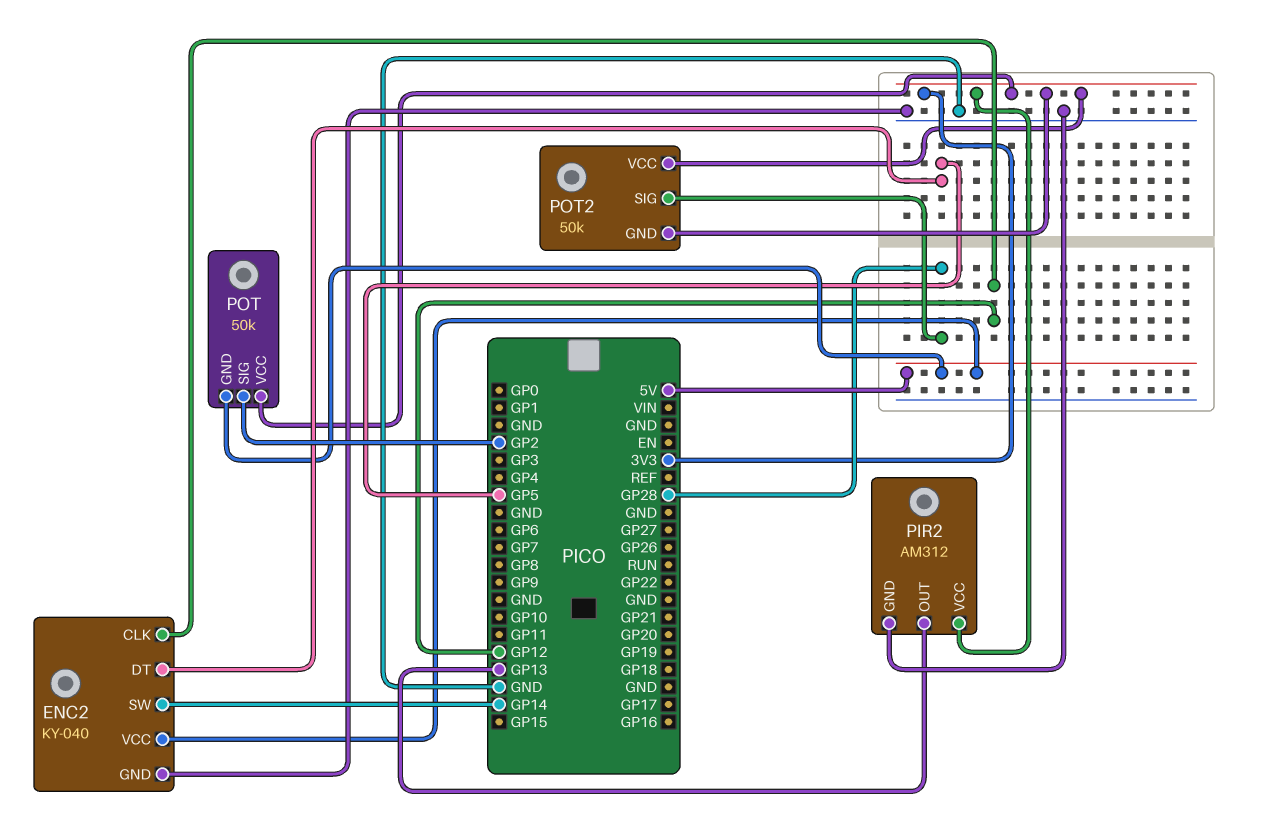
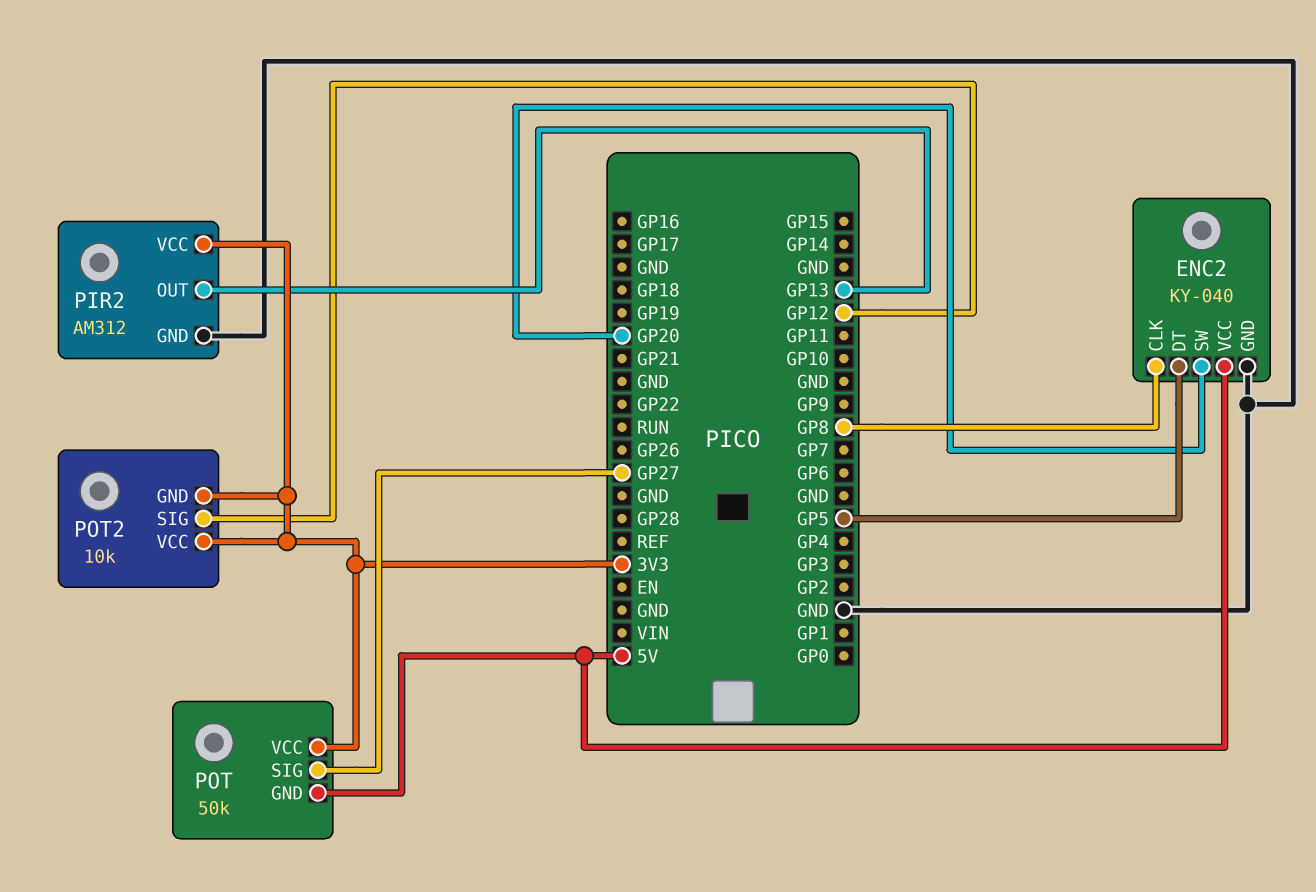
ENC2 pin CLK: GP12 -> GP8
ENC2 pin SW: GP14 -> GP20
POT pin SIG: GP2 -> GP27
POT2: 50k -> 10k
POT2 pin SIG: GP28 -> GP12

